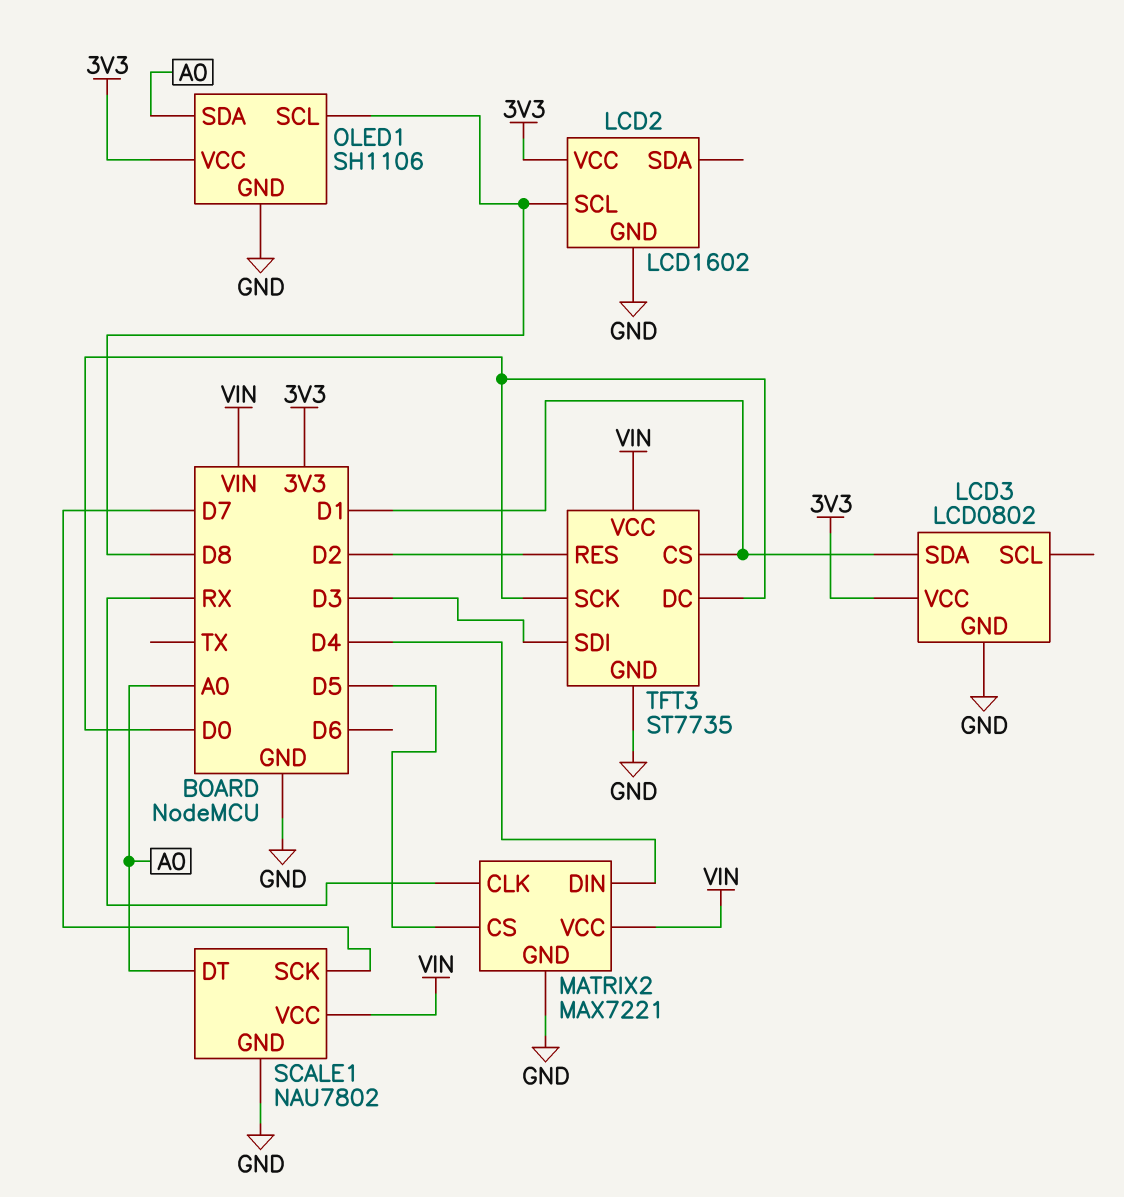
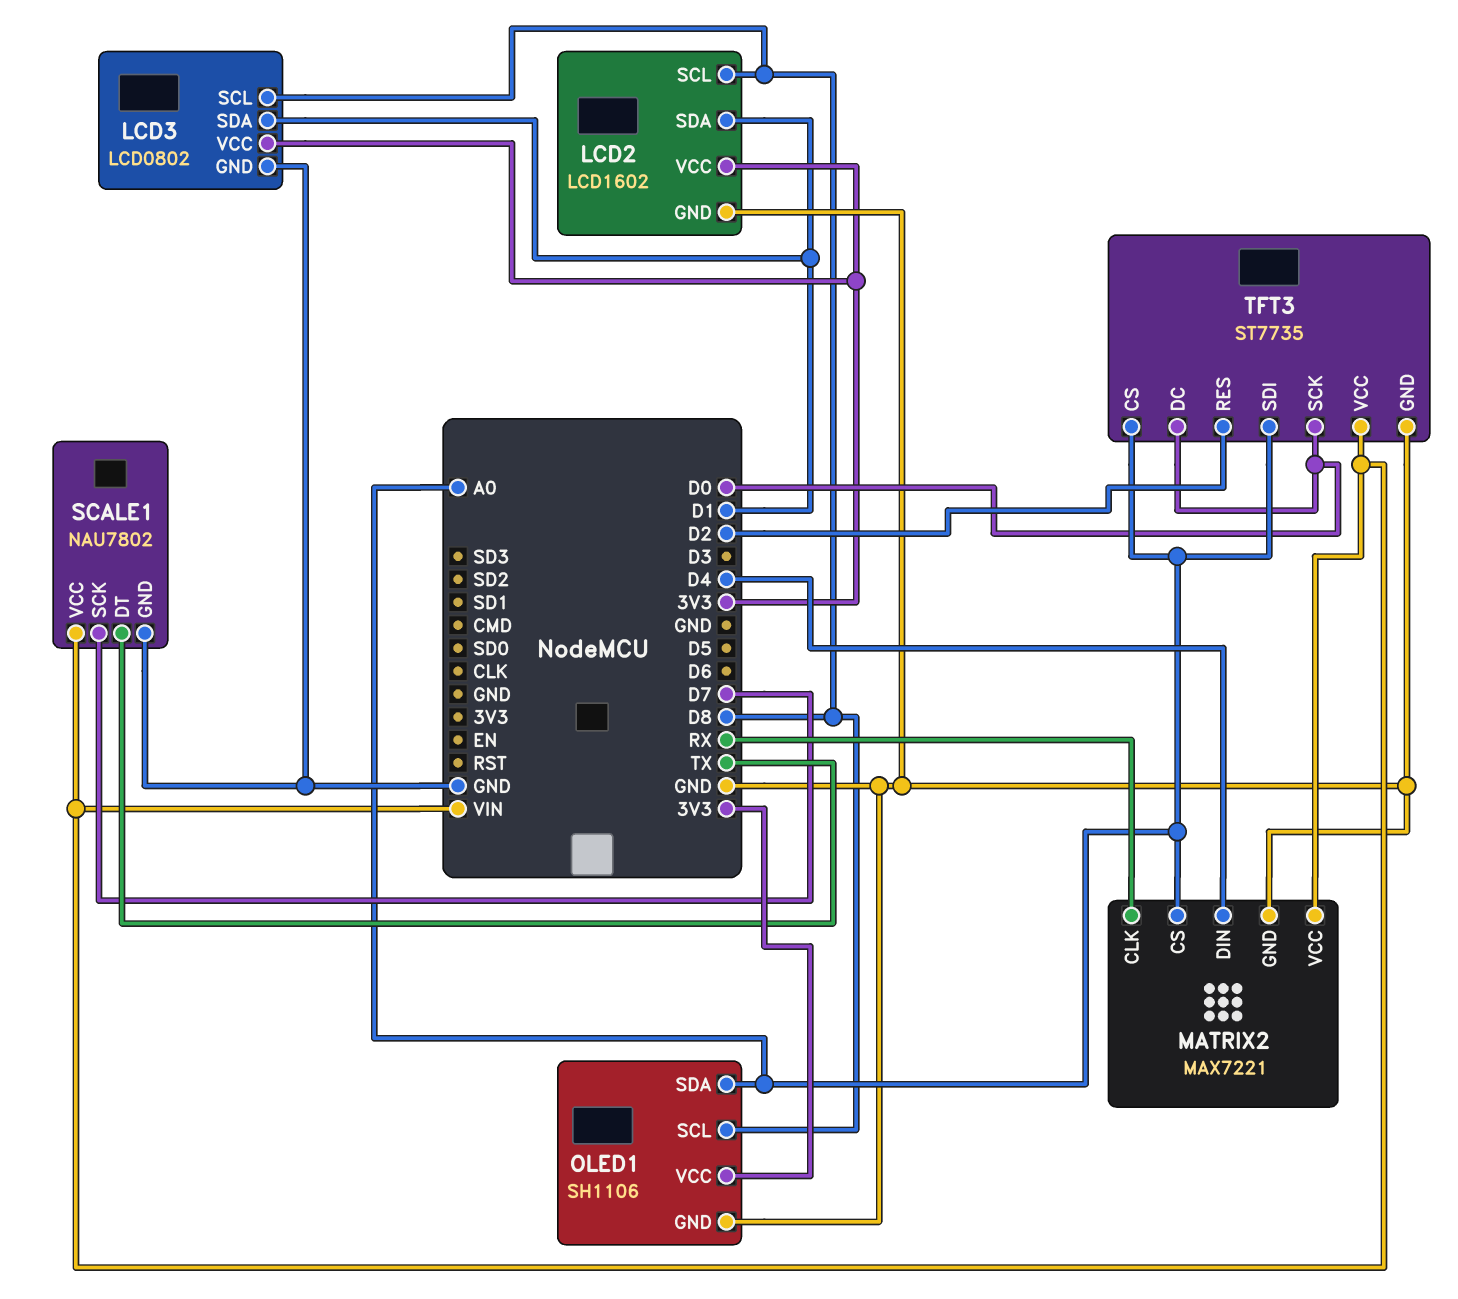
LCD2 pin SDA: none -> D1
LCD3 pin SCL: none -> D8
MATRIX2 pin CS: D5 -> A0
SCALE1 pin DT: A0 -> TX
TFT3 pin CS: D1 -> A0
TFT3 pin SDI: D3 -> A0

